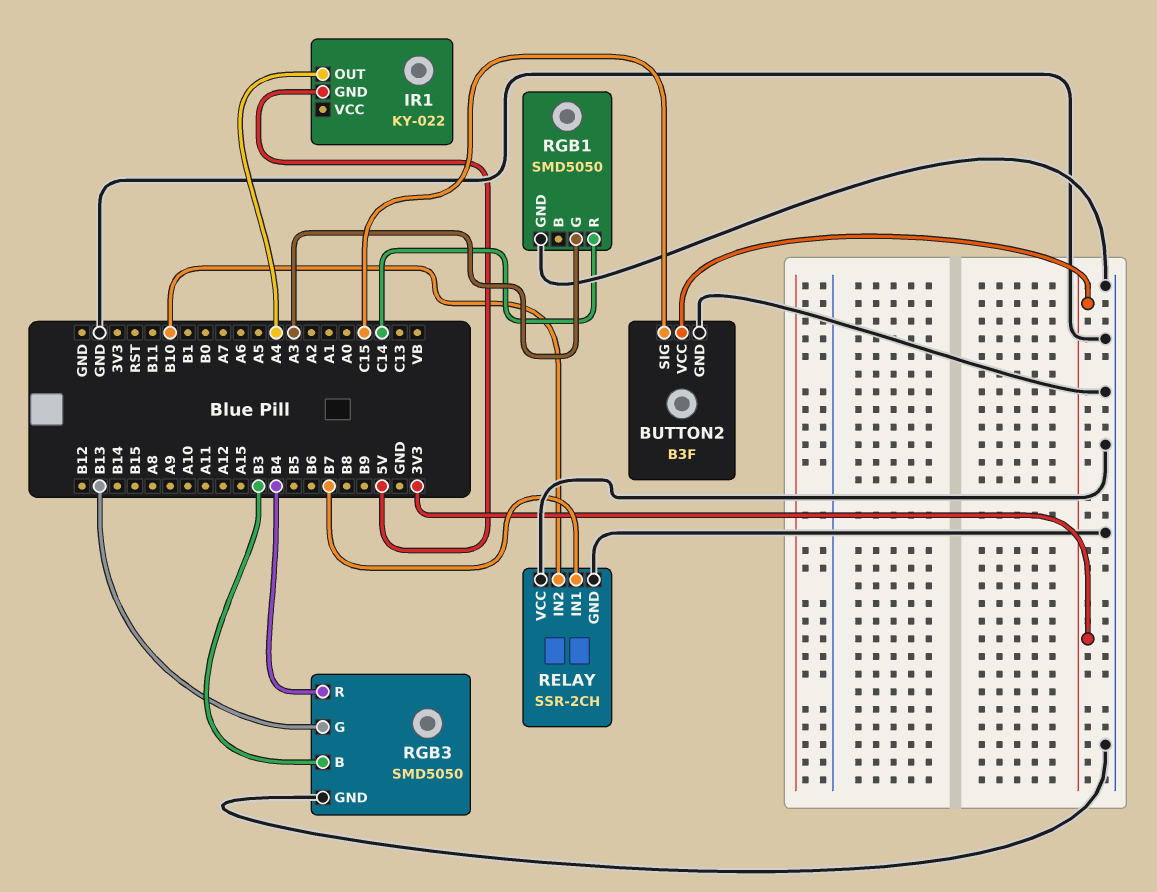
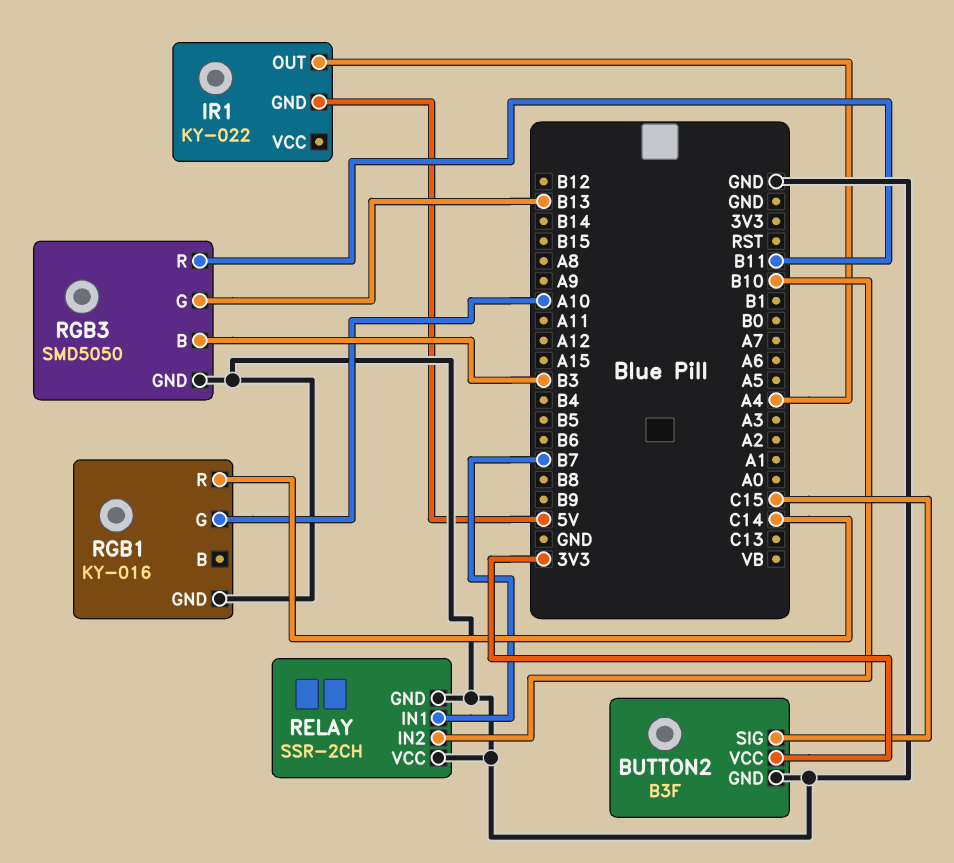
RGB1: SMD5050 -> KY-016
RGB1 pin G: A3 -> A10
RGB3 pin R: B4 -> B11

